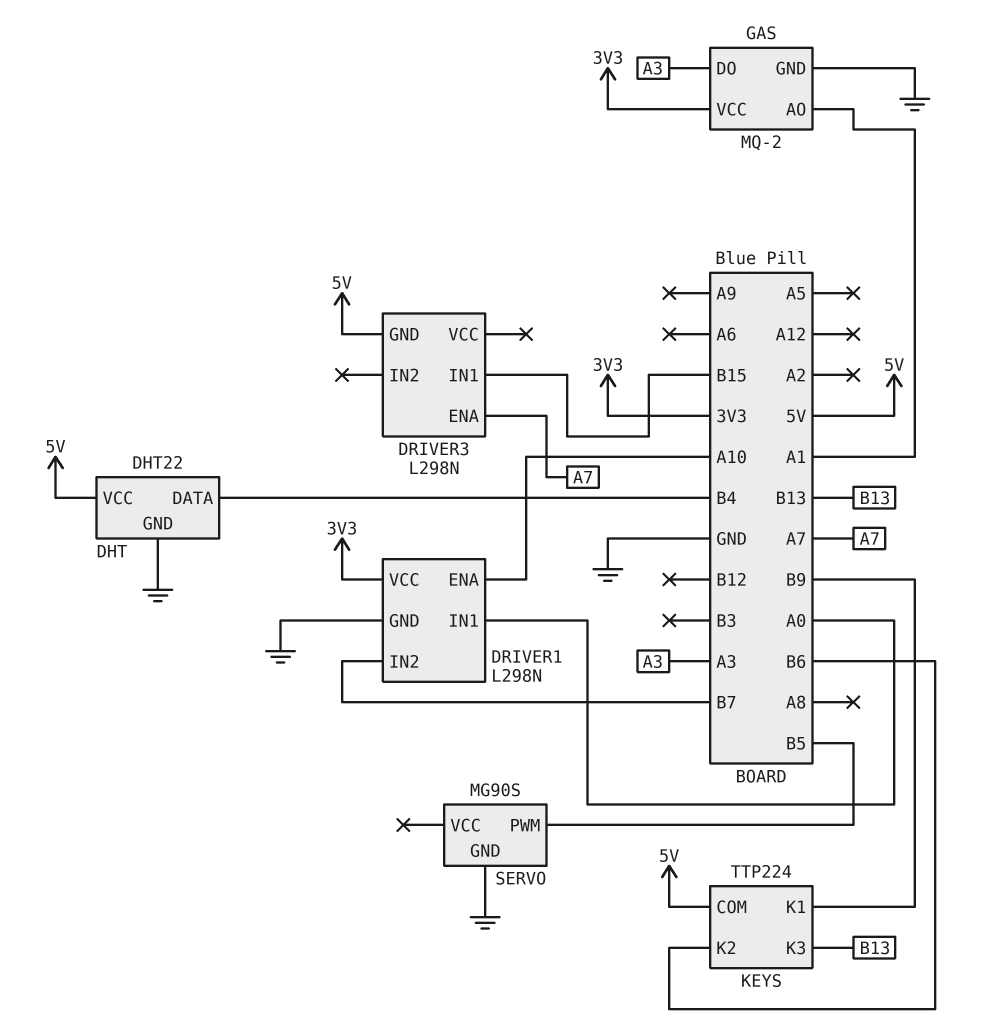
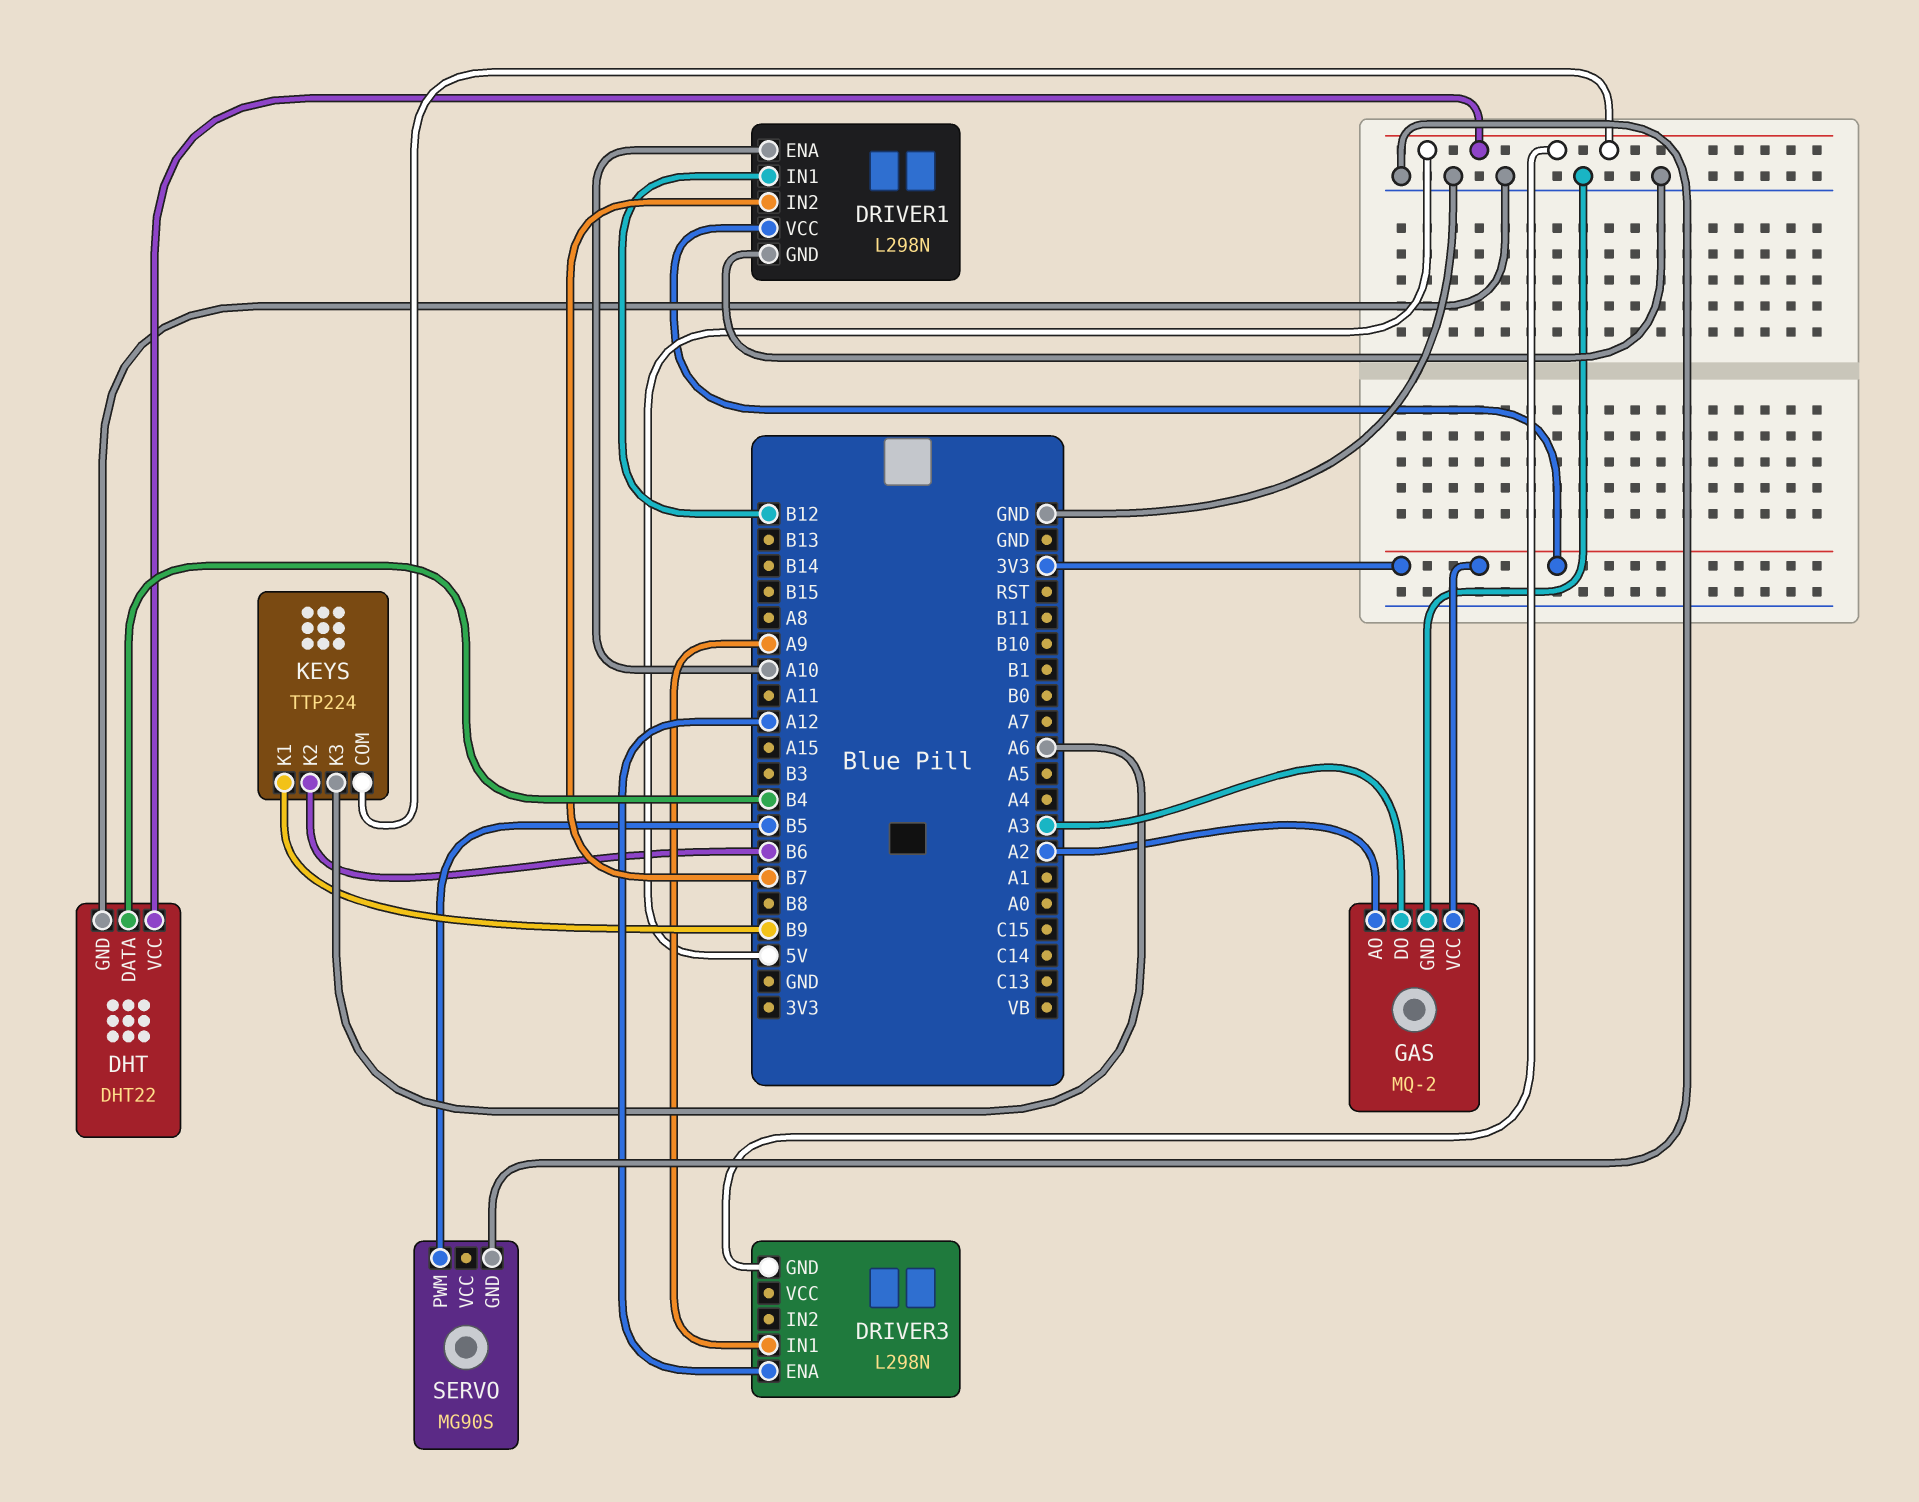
DRIVER1 pin IN1: A0 -> B12
DRIVER3 pin ENA: A7 -> A12
DRIVER3 pin IN1: B15 -> A9
GAS pin AO: A1 -> A2
KEYS pin K3: B13 -> A6

